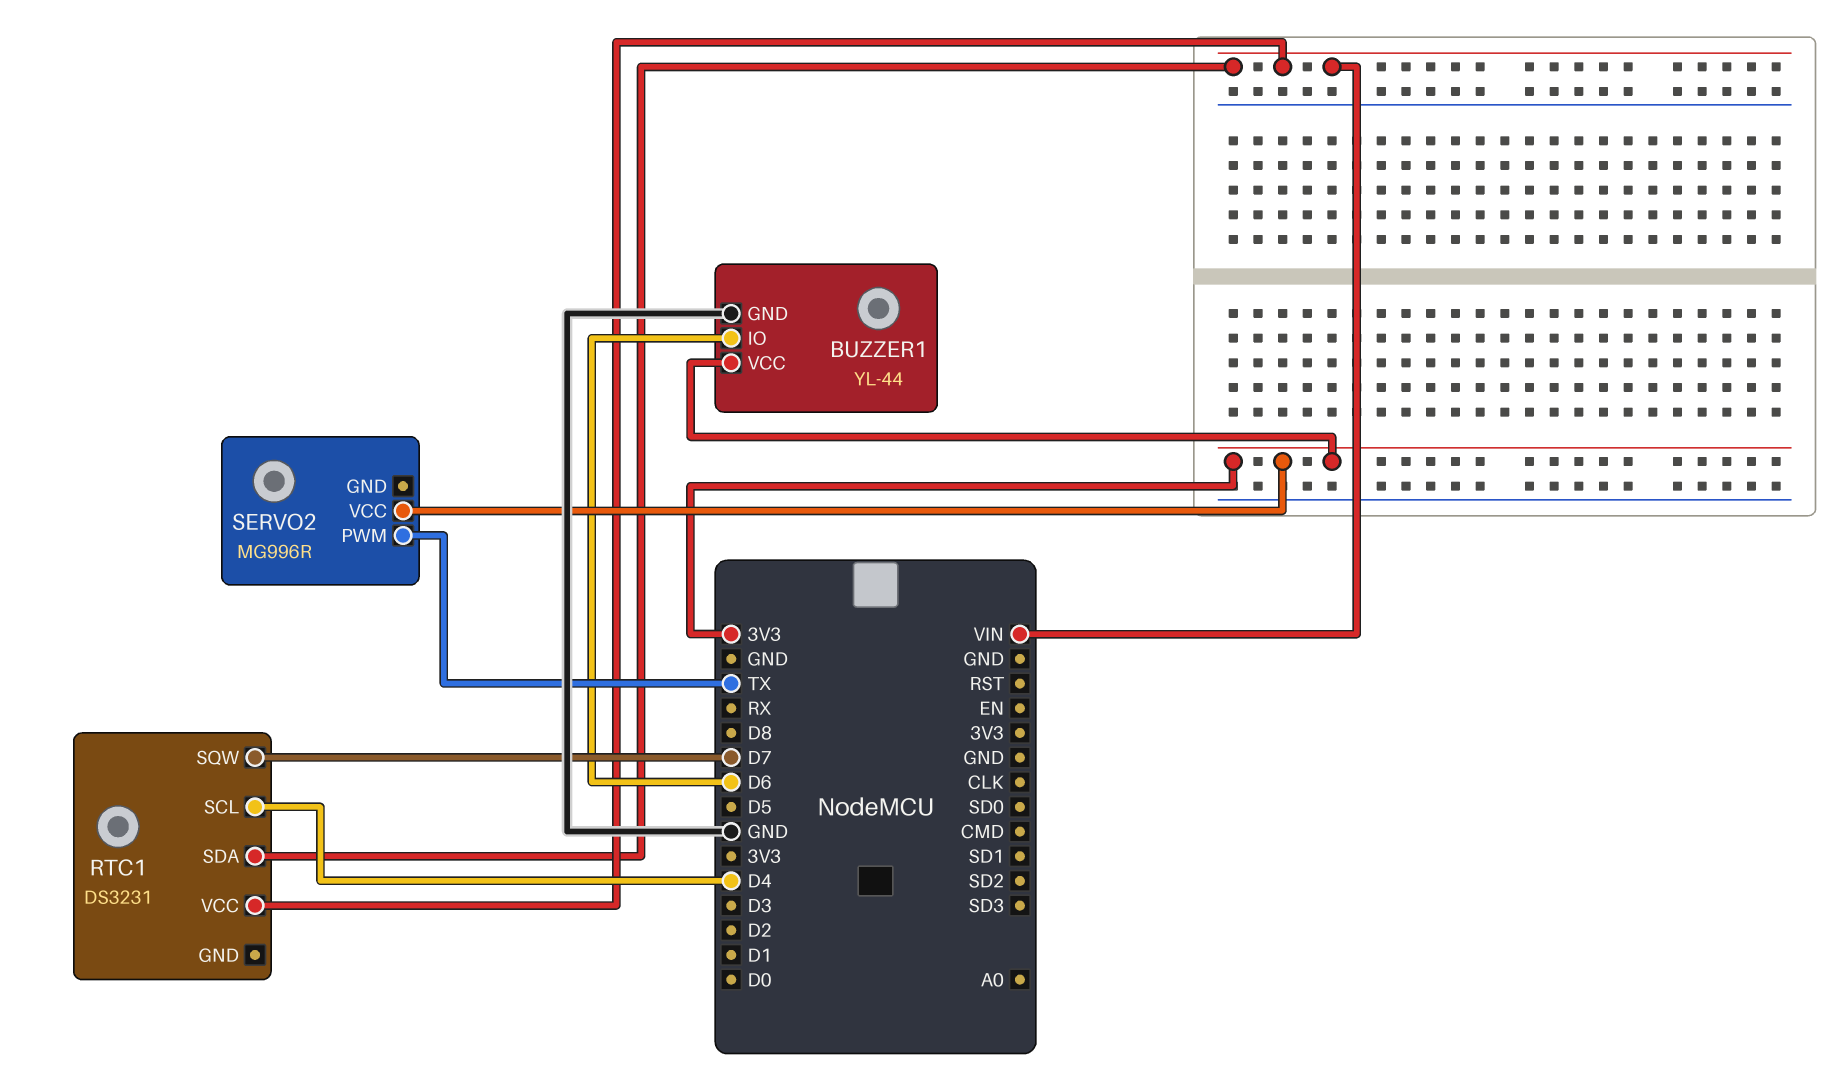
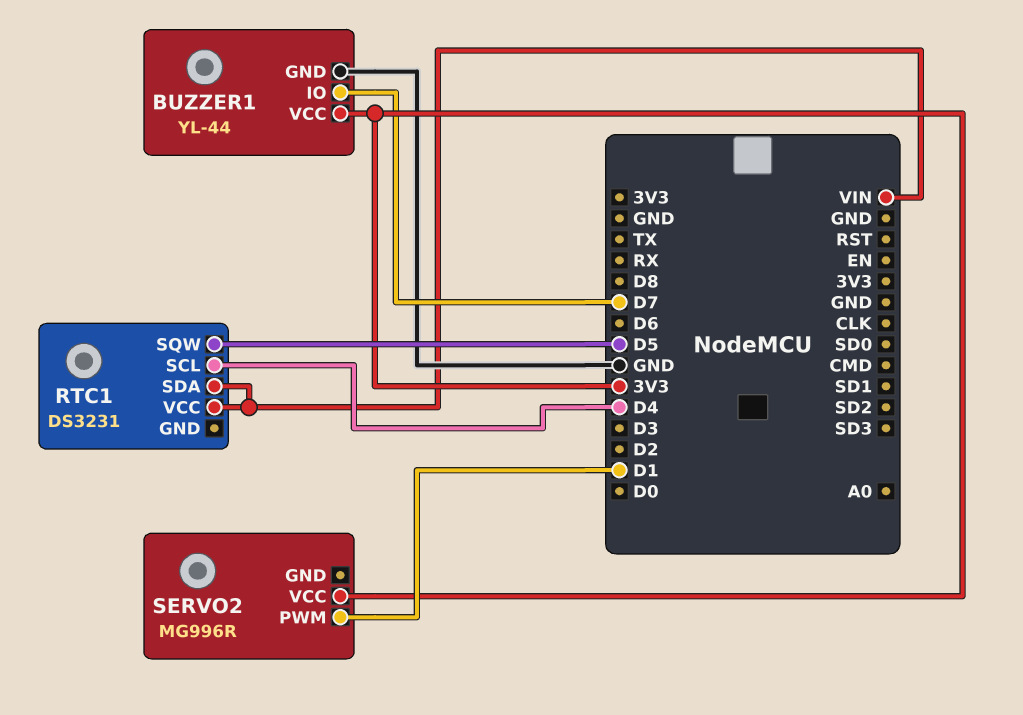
BUZZER1 pin IO: D6 -> D7
RTC1 pin SQW: D7 -> D5
SERVO2 pin PWM: TX -> D1

